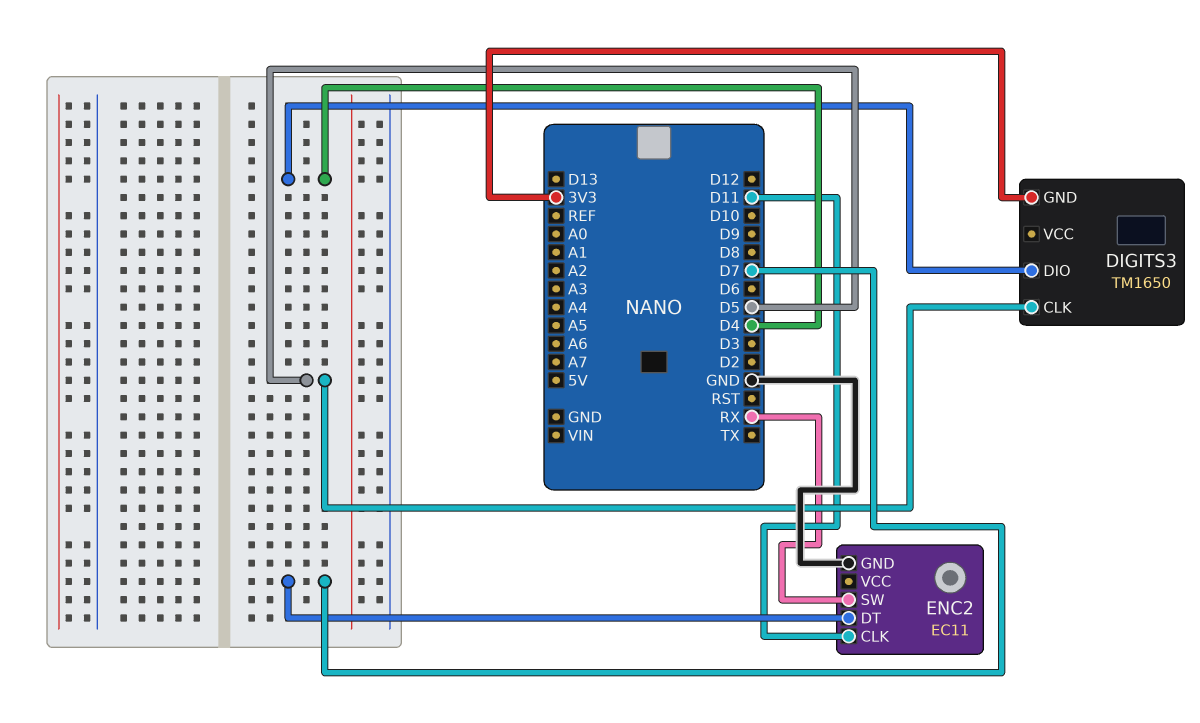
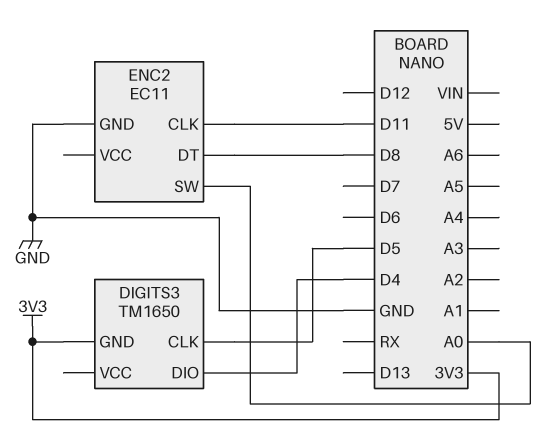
ENC2 pin DT: D7 -> D8
ENC2 pin SW: RX -> A0

